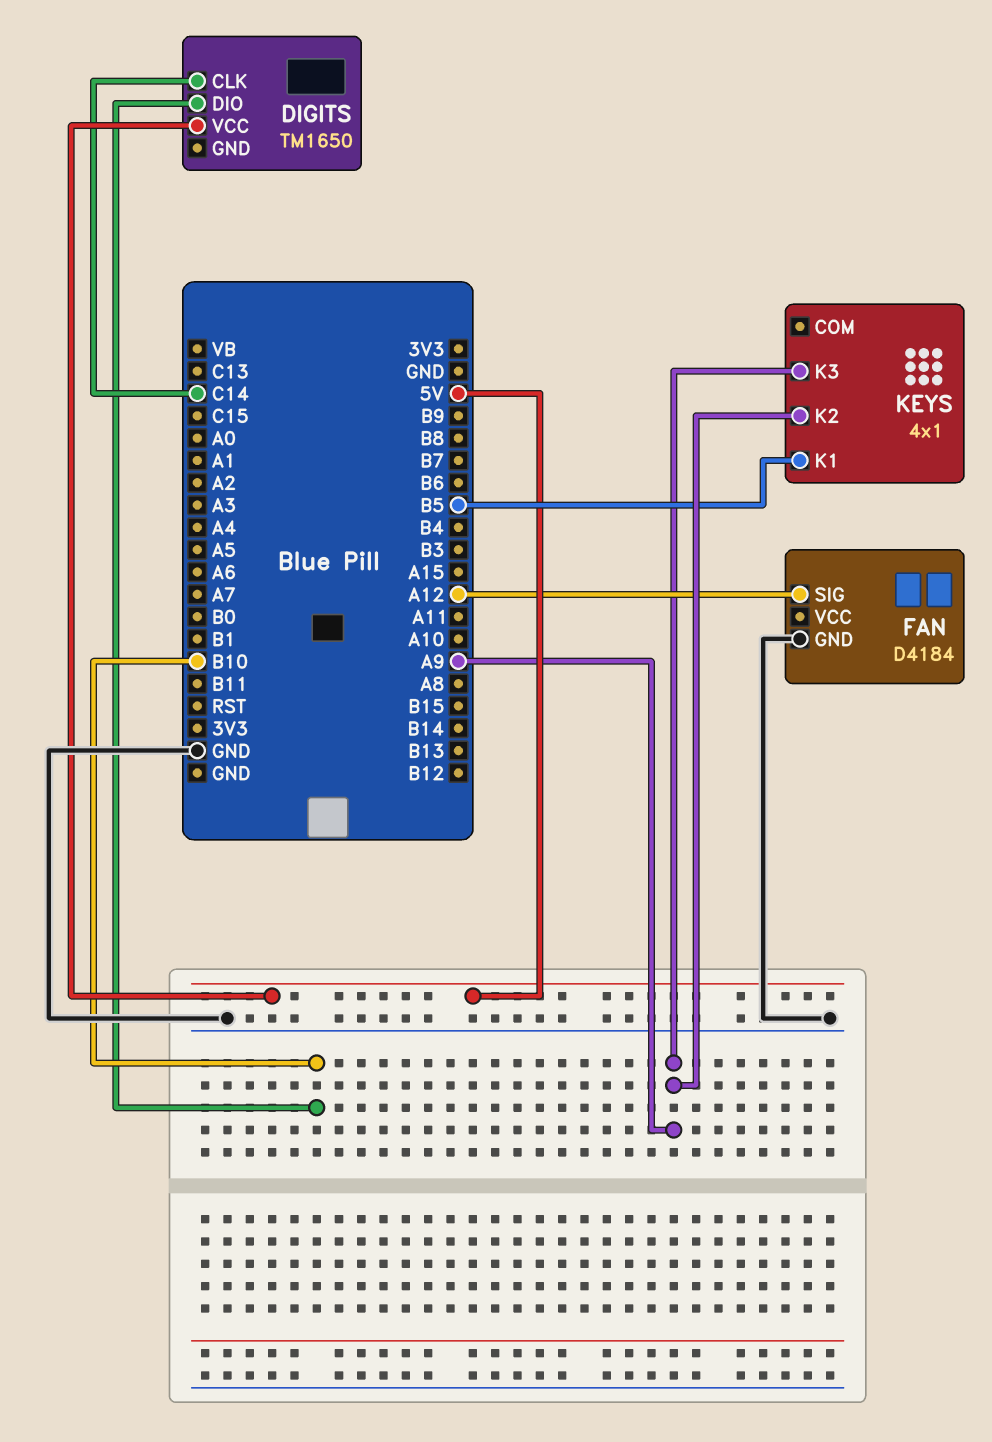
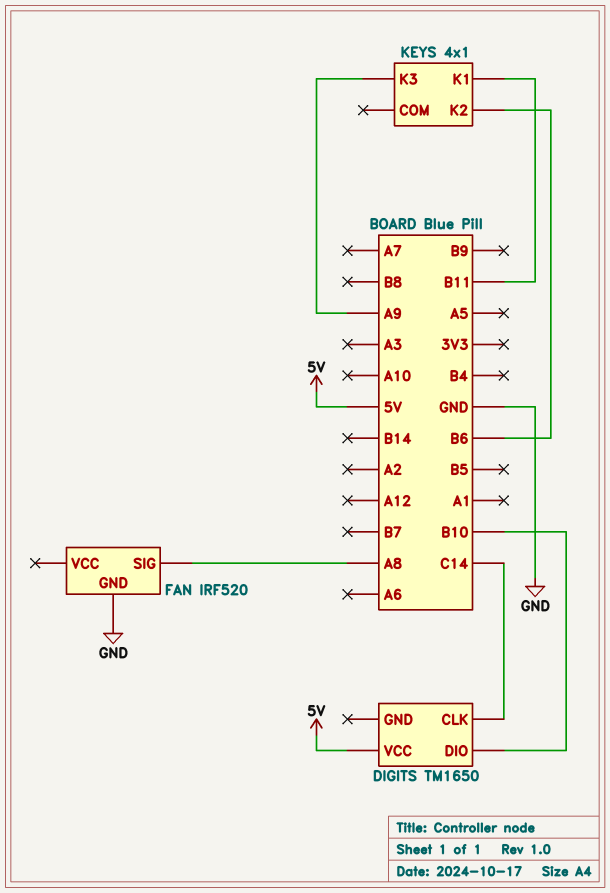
FAN: D4184 -> IRF520
FAN pin SIG: A12 -> A8
KEYS pin K1: B5 -> B11
KEYS pin K2: A9 -> B6

